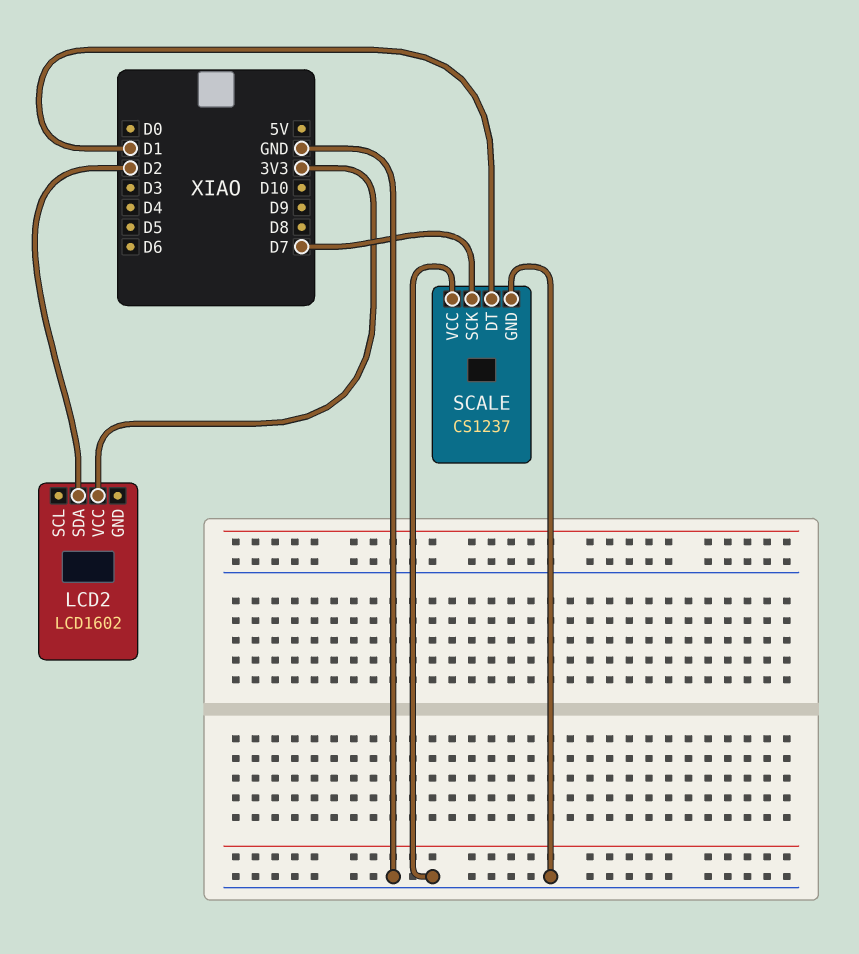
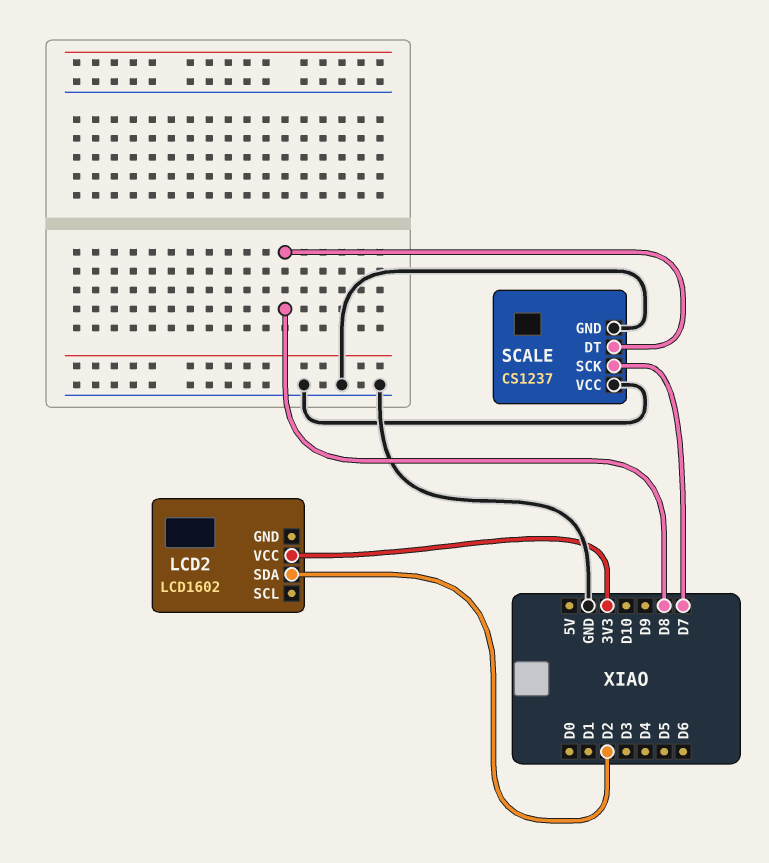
SCALE pin DT: D1 -> D8

